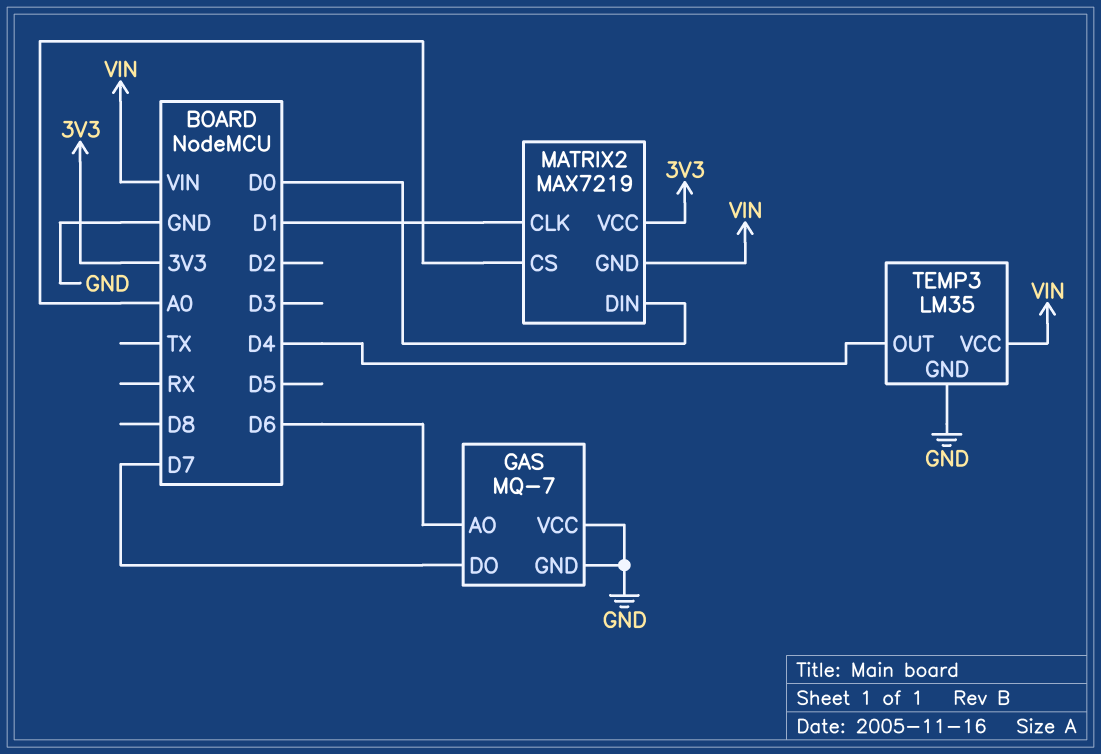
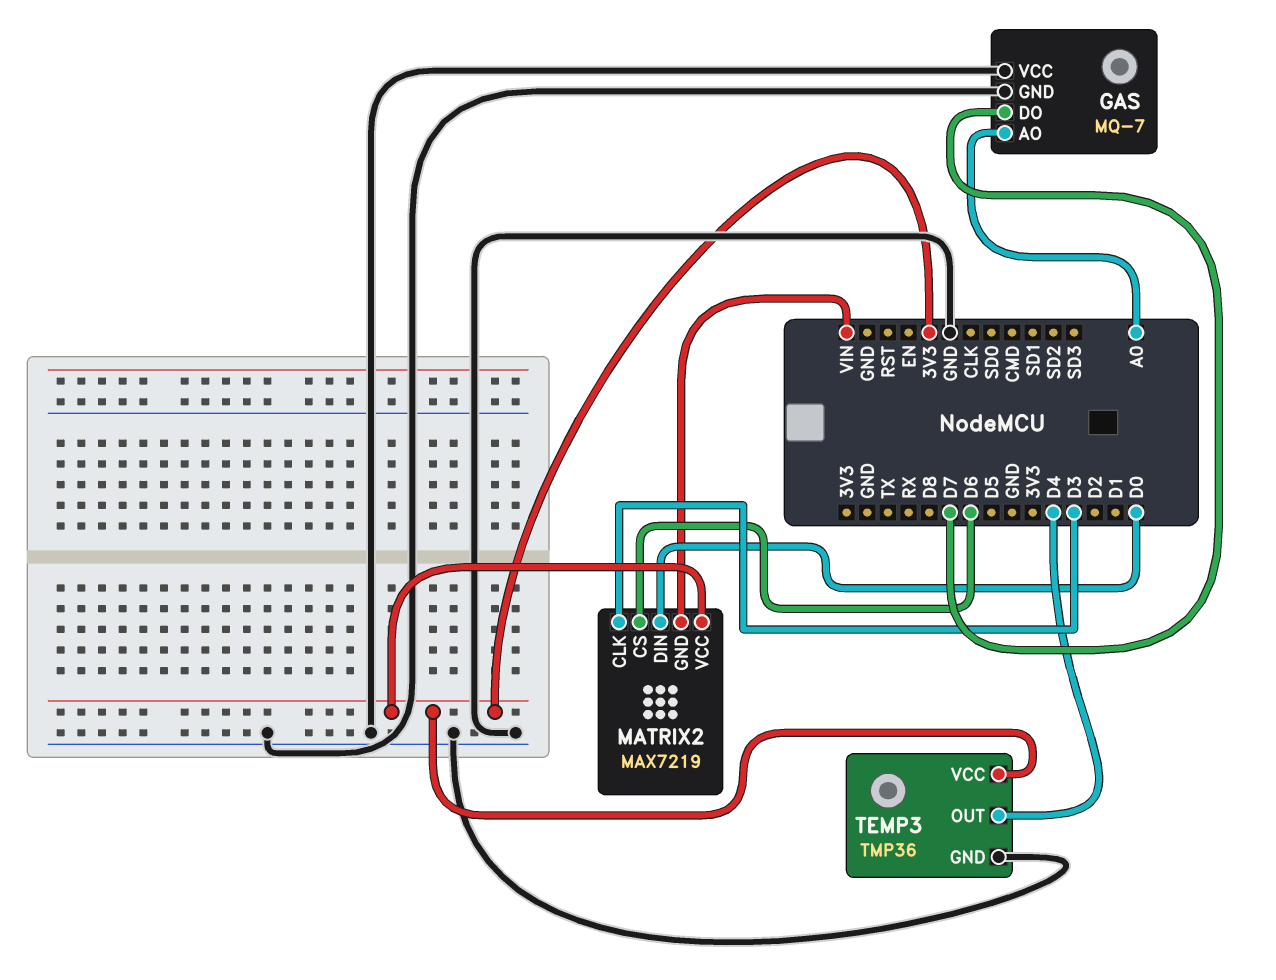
GAS pin AO: D6 -> A0
MATRIX2 pin CLK: D1 -> D3
MATRIX2 pin CS: A0 -> D6
TEMP3: LM35 -> TMP36
TEMP3 pin VCC: VIN -> 3V3

